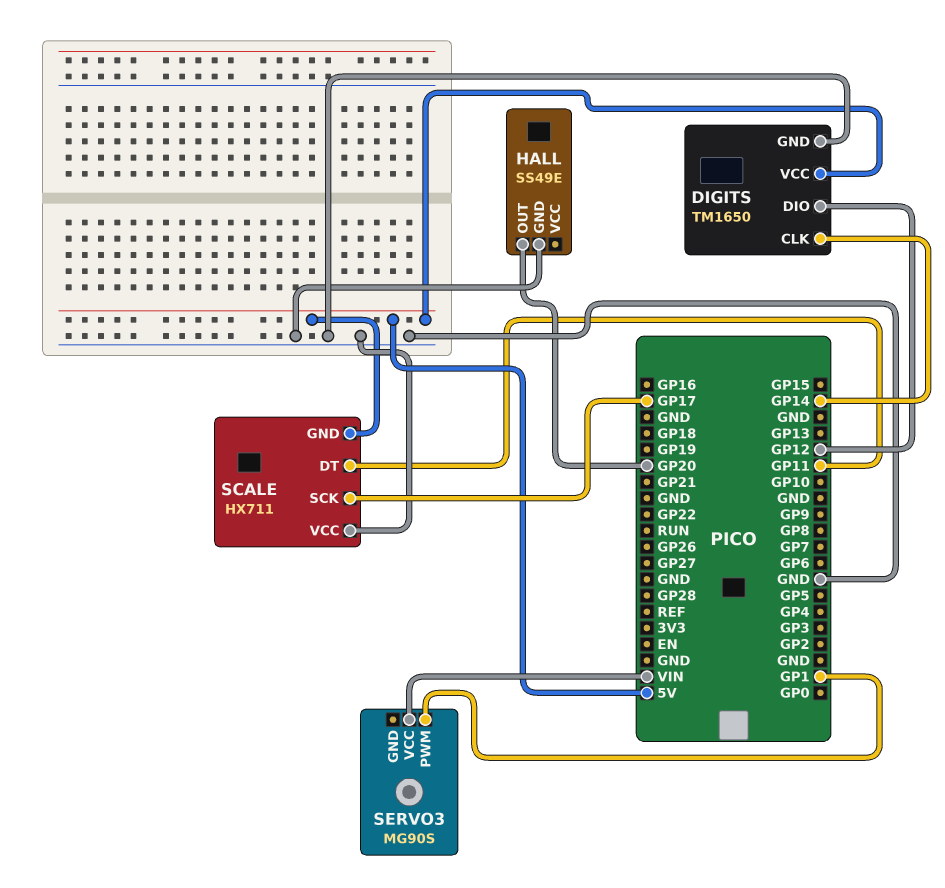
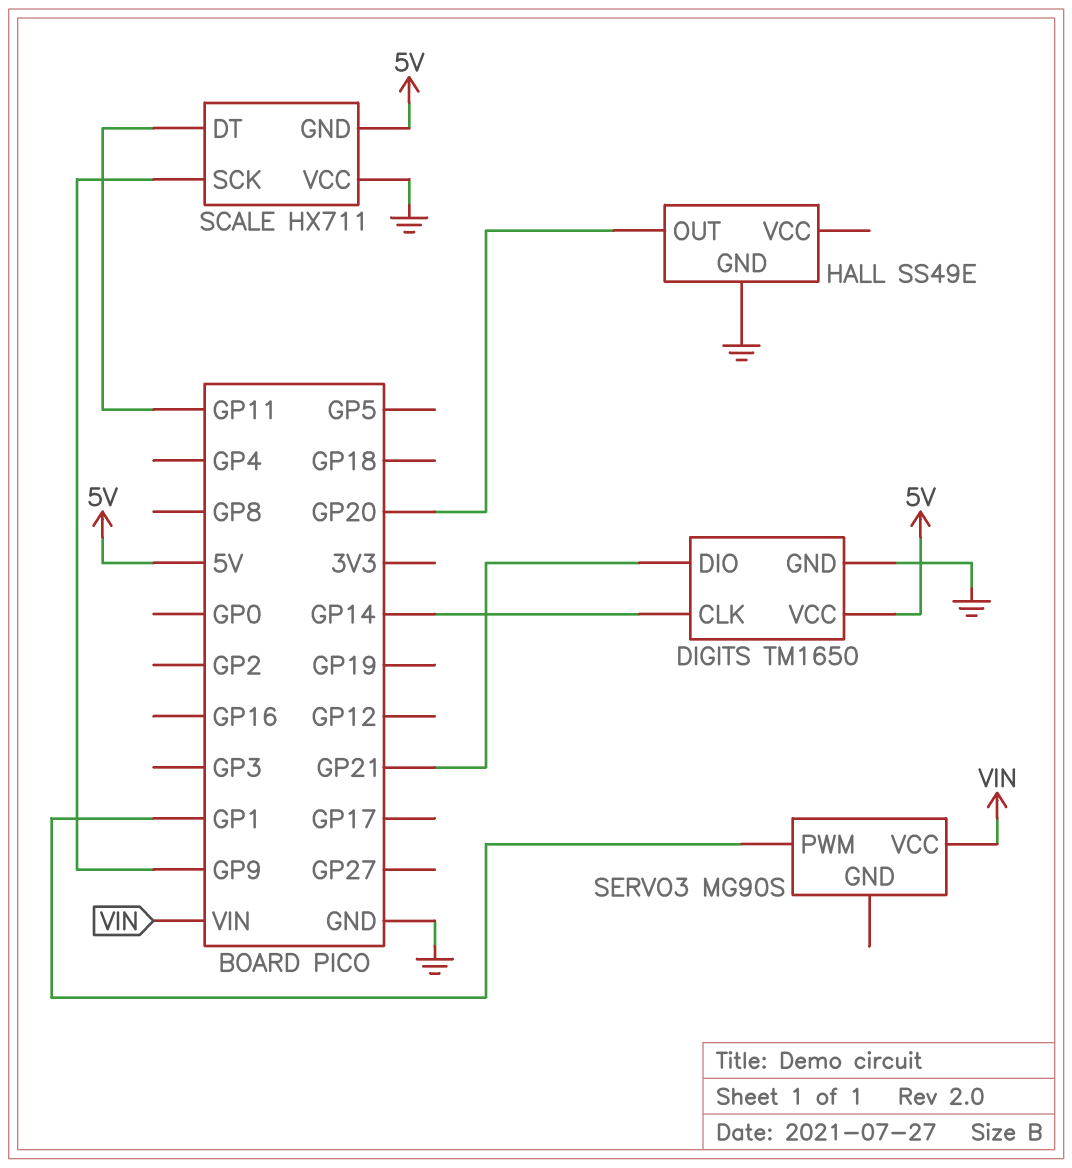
DIGITS pin DIO: GP12 -> GP21
SCALE pin SCK: GP17 -> GP9

